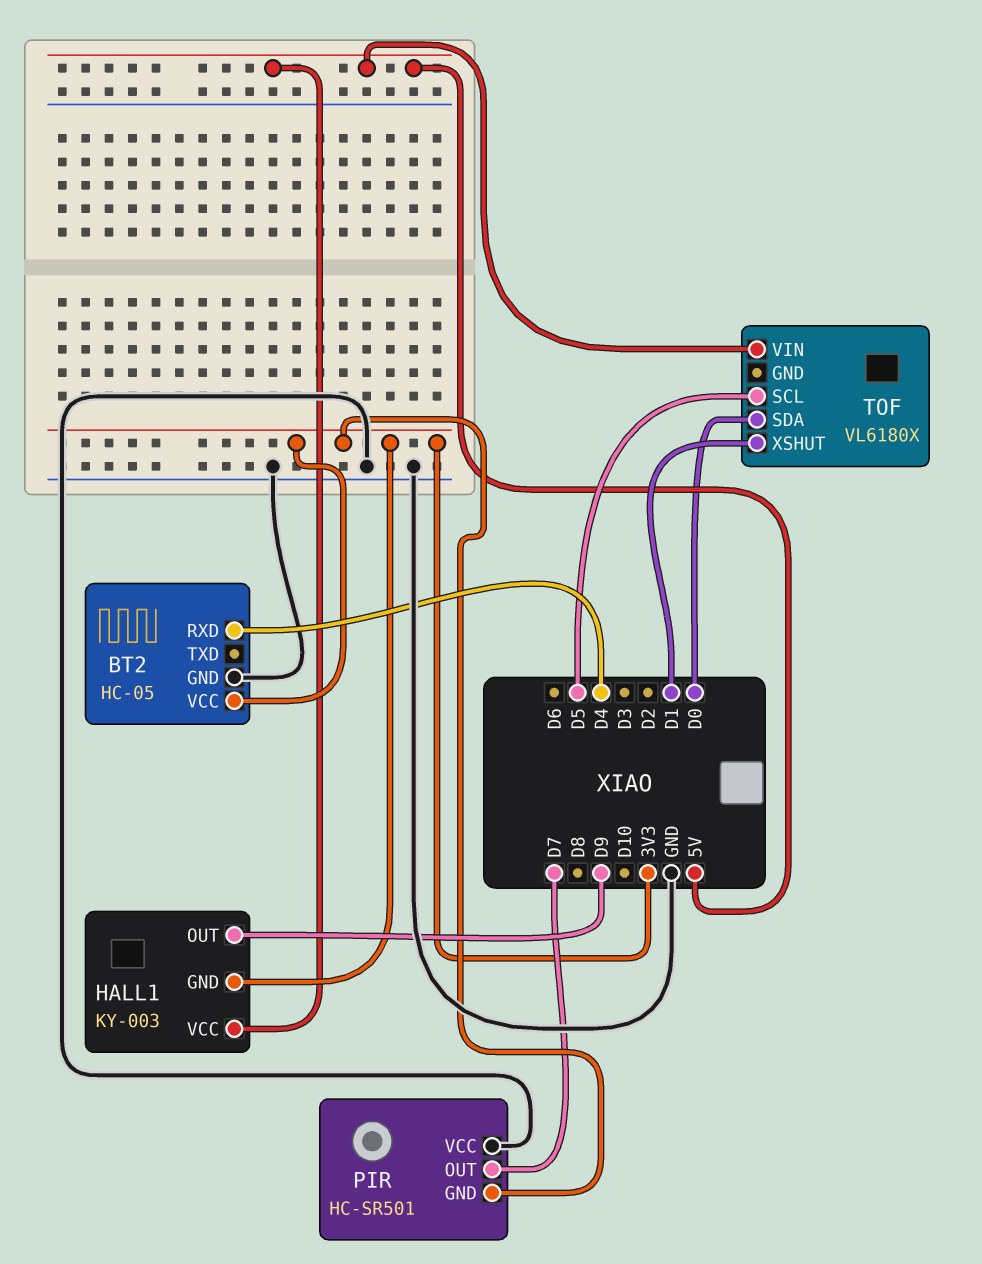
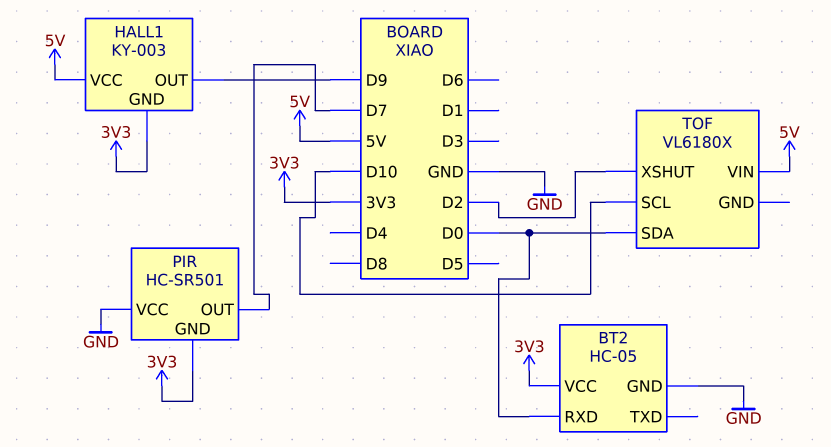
BT2 pin RXD: D4 -> D0
TOF pin SCL: D5 -> D10
TOF pin XSHUT: D1 -> D2

